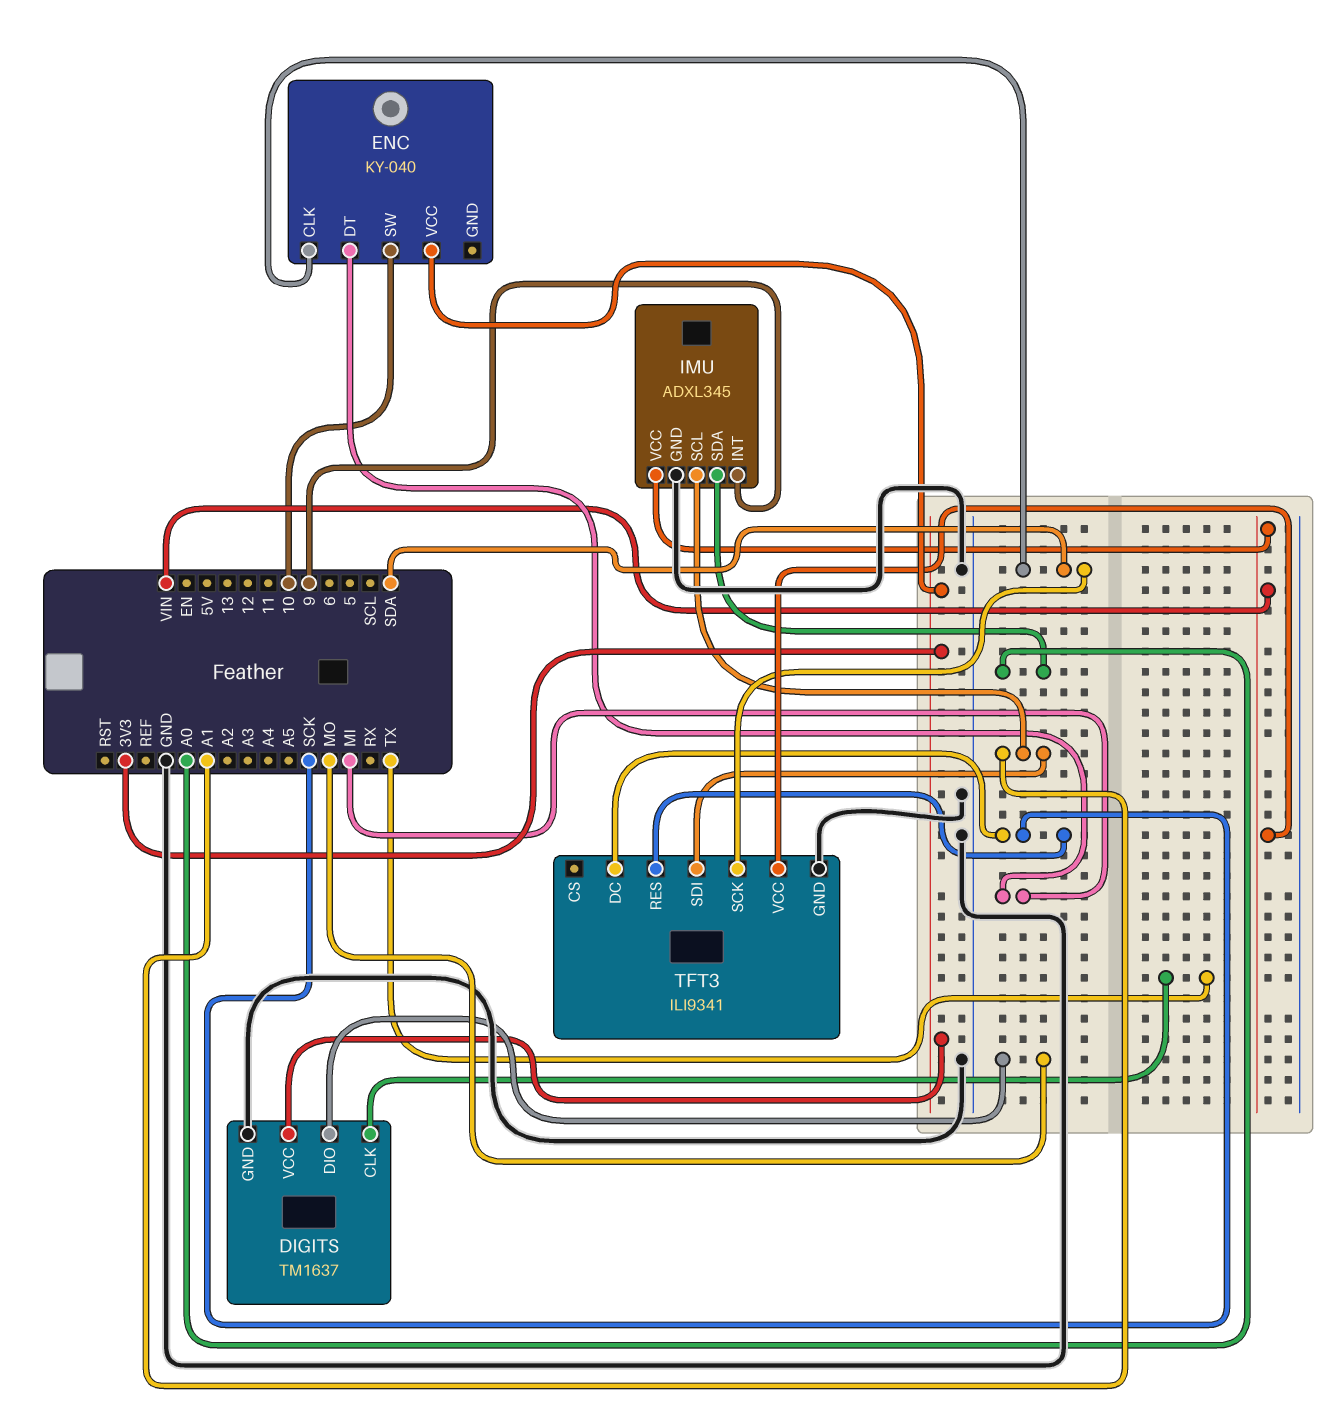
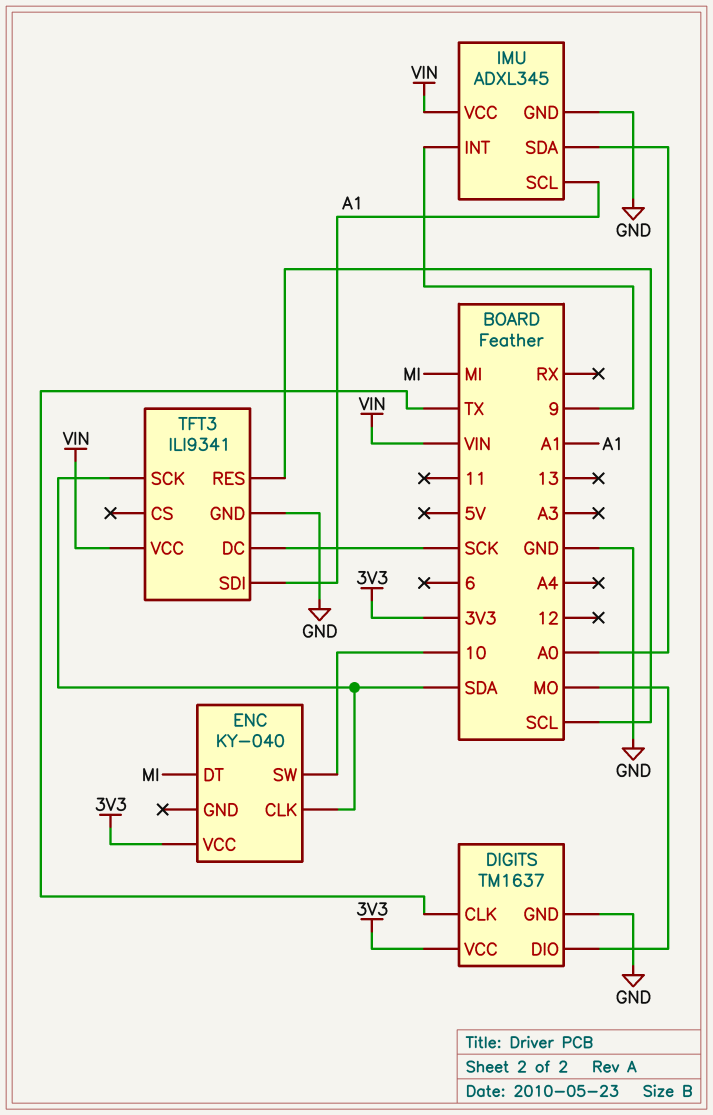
TFT3 pin RES: SCK -> SCL

